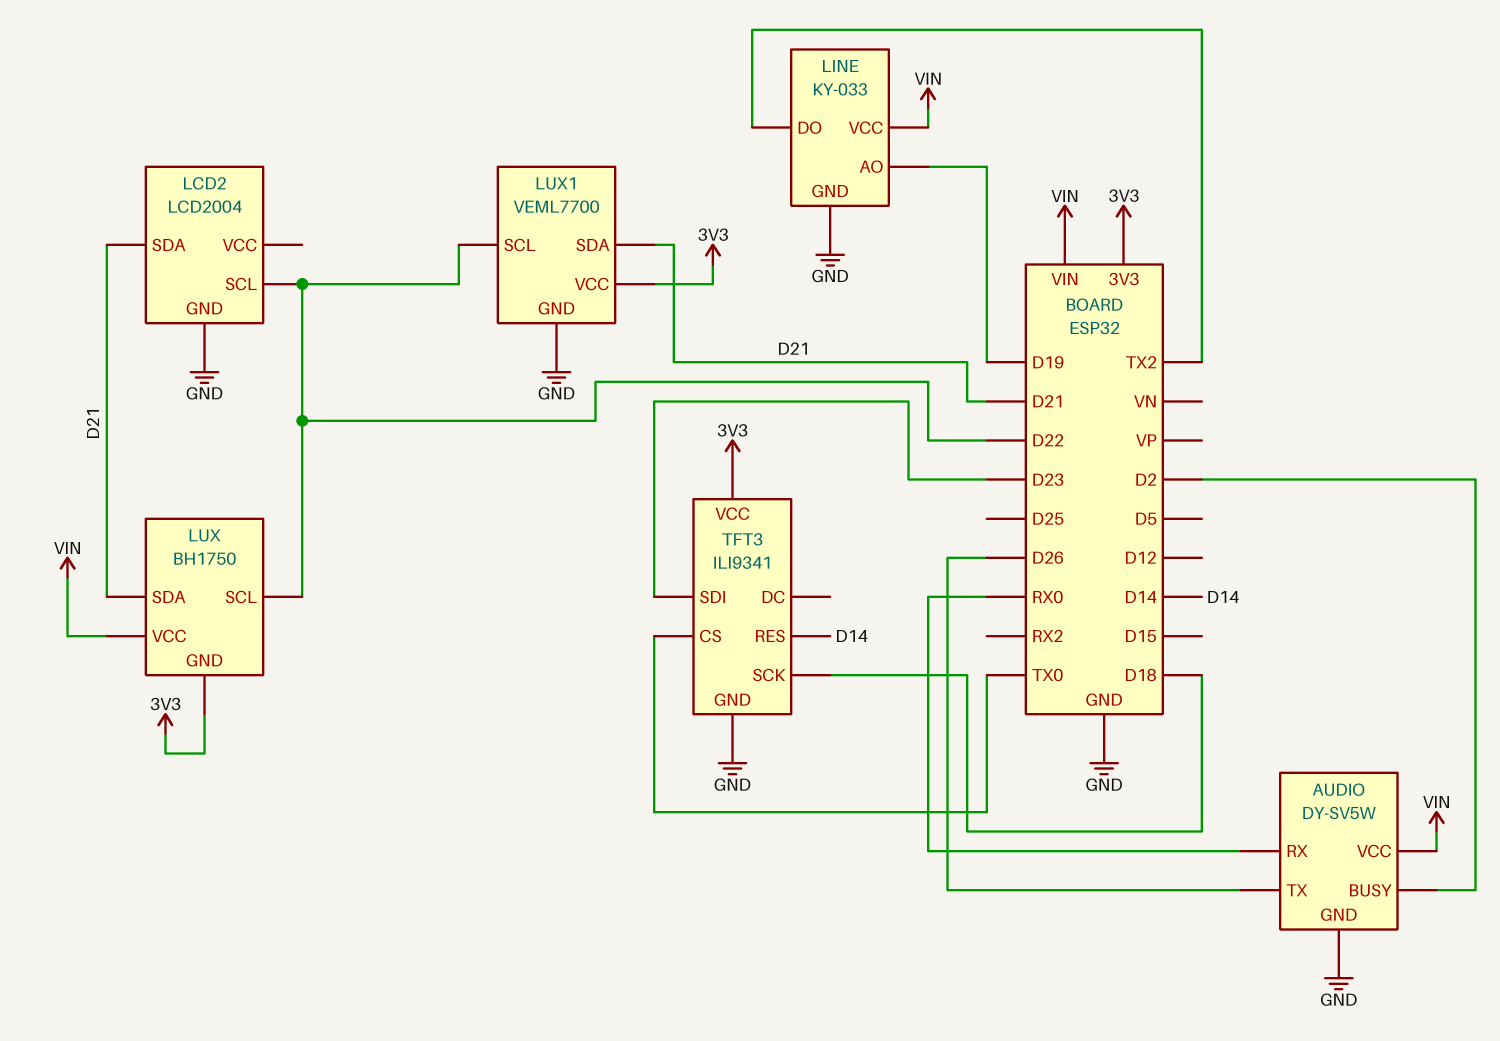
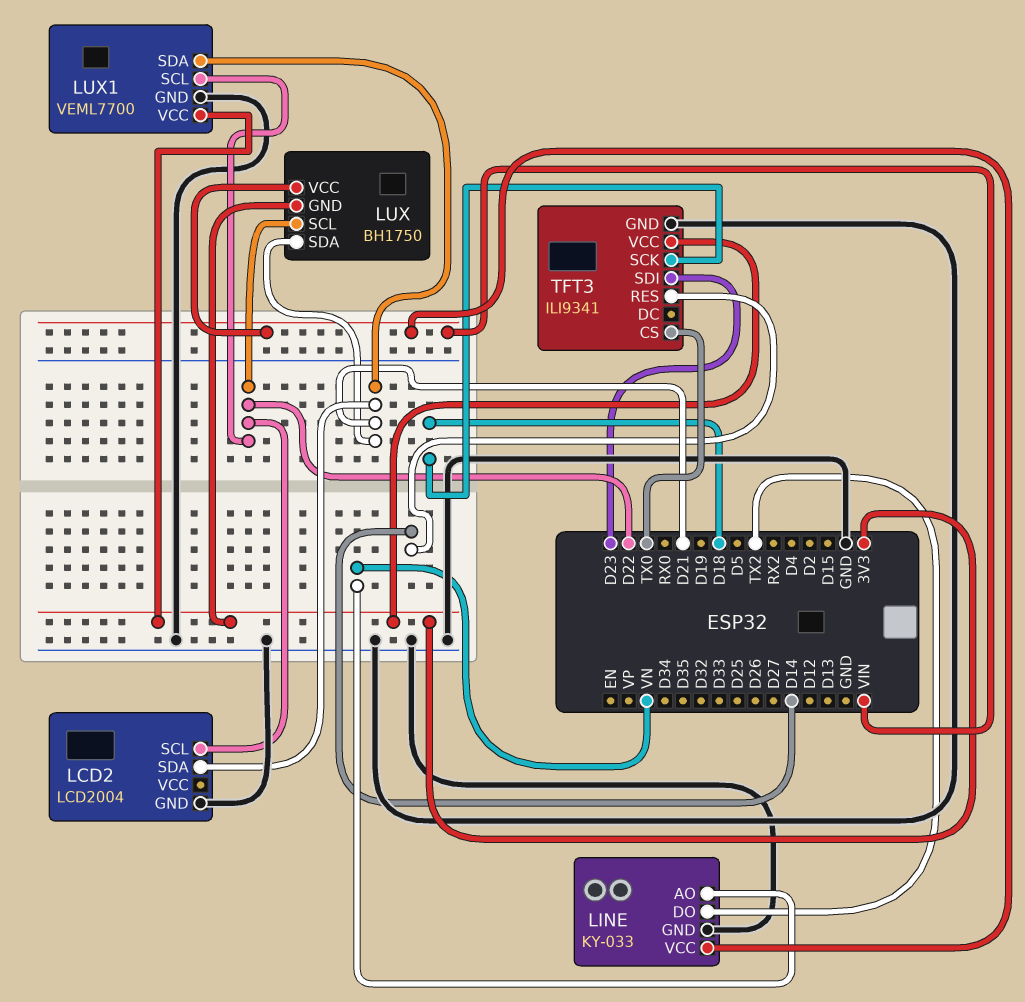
AUDIO: DY-SV5W -> none
AUDIO pin BUSY: D2 -> none
AUDIO pin GND: GND -> none
AUDIO pin RX: RX0 -> none
AUDIO pin TX: D26 -> none
AUDIO pin VCC: VIN -> none
LINE pin AO: D19 -> VN

